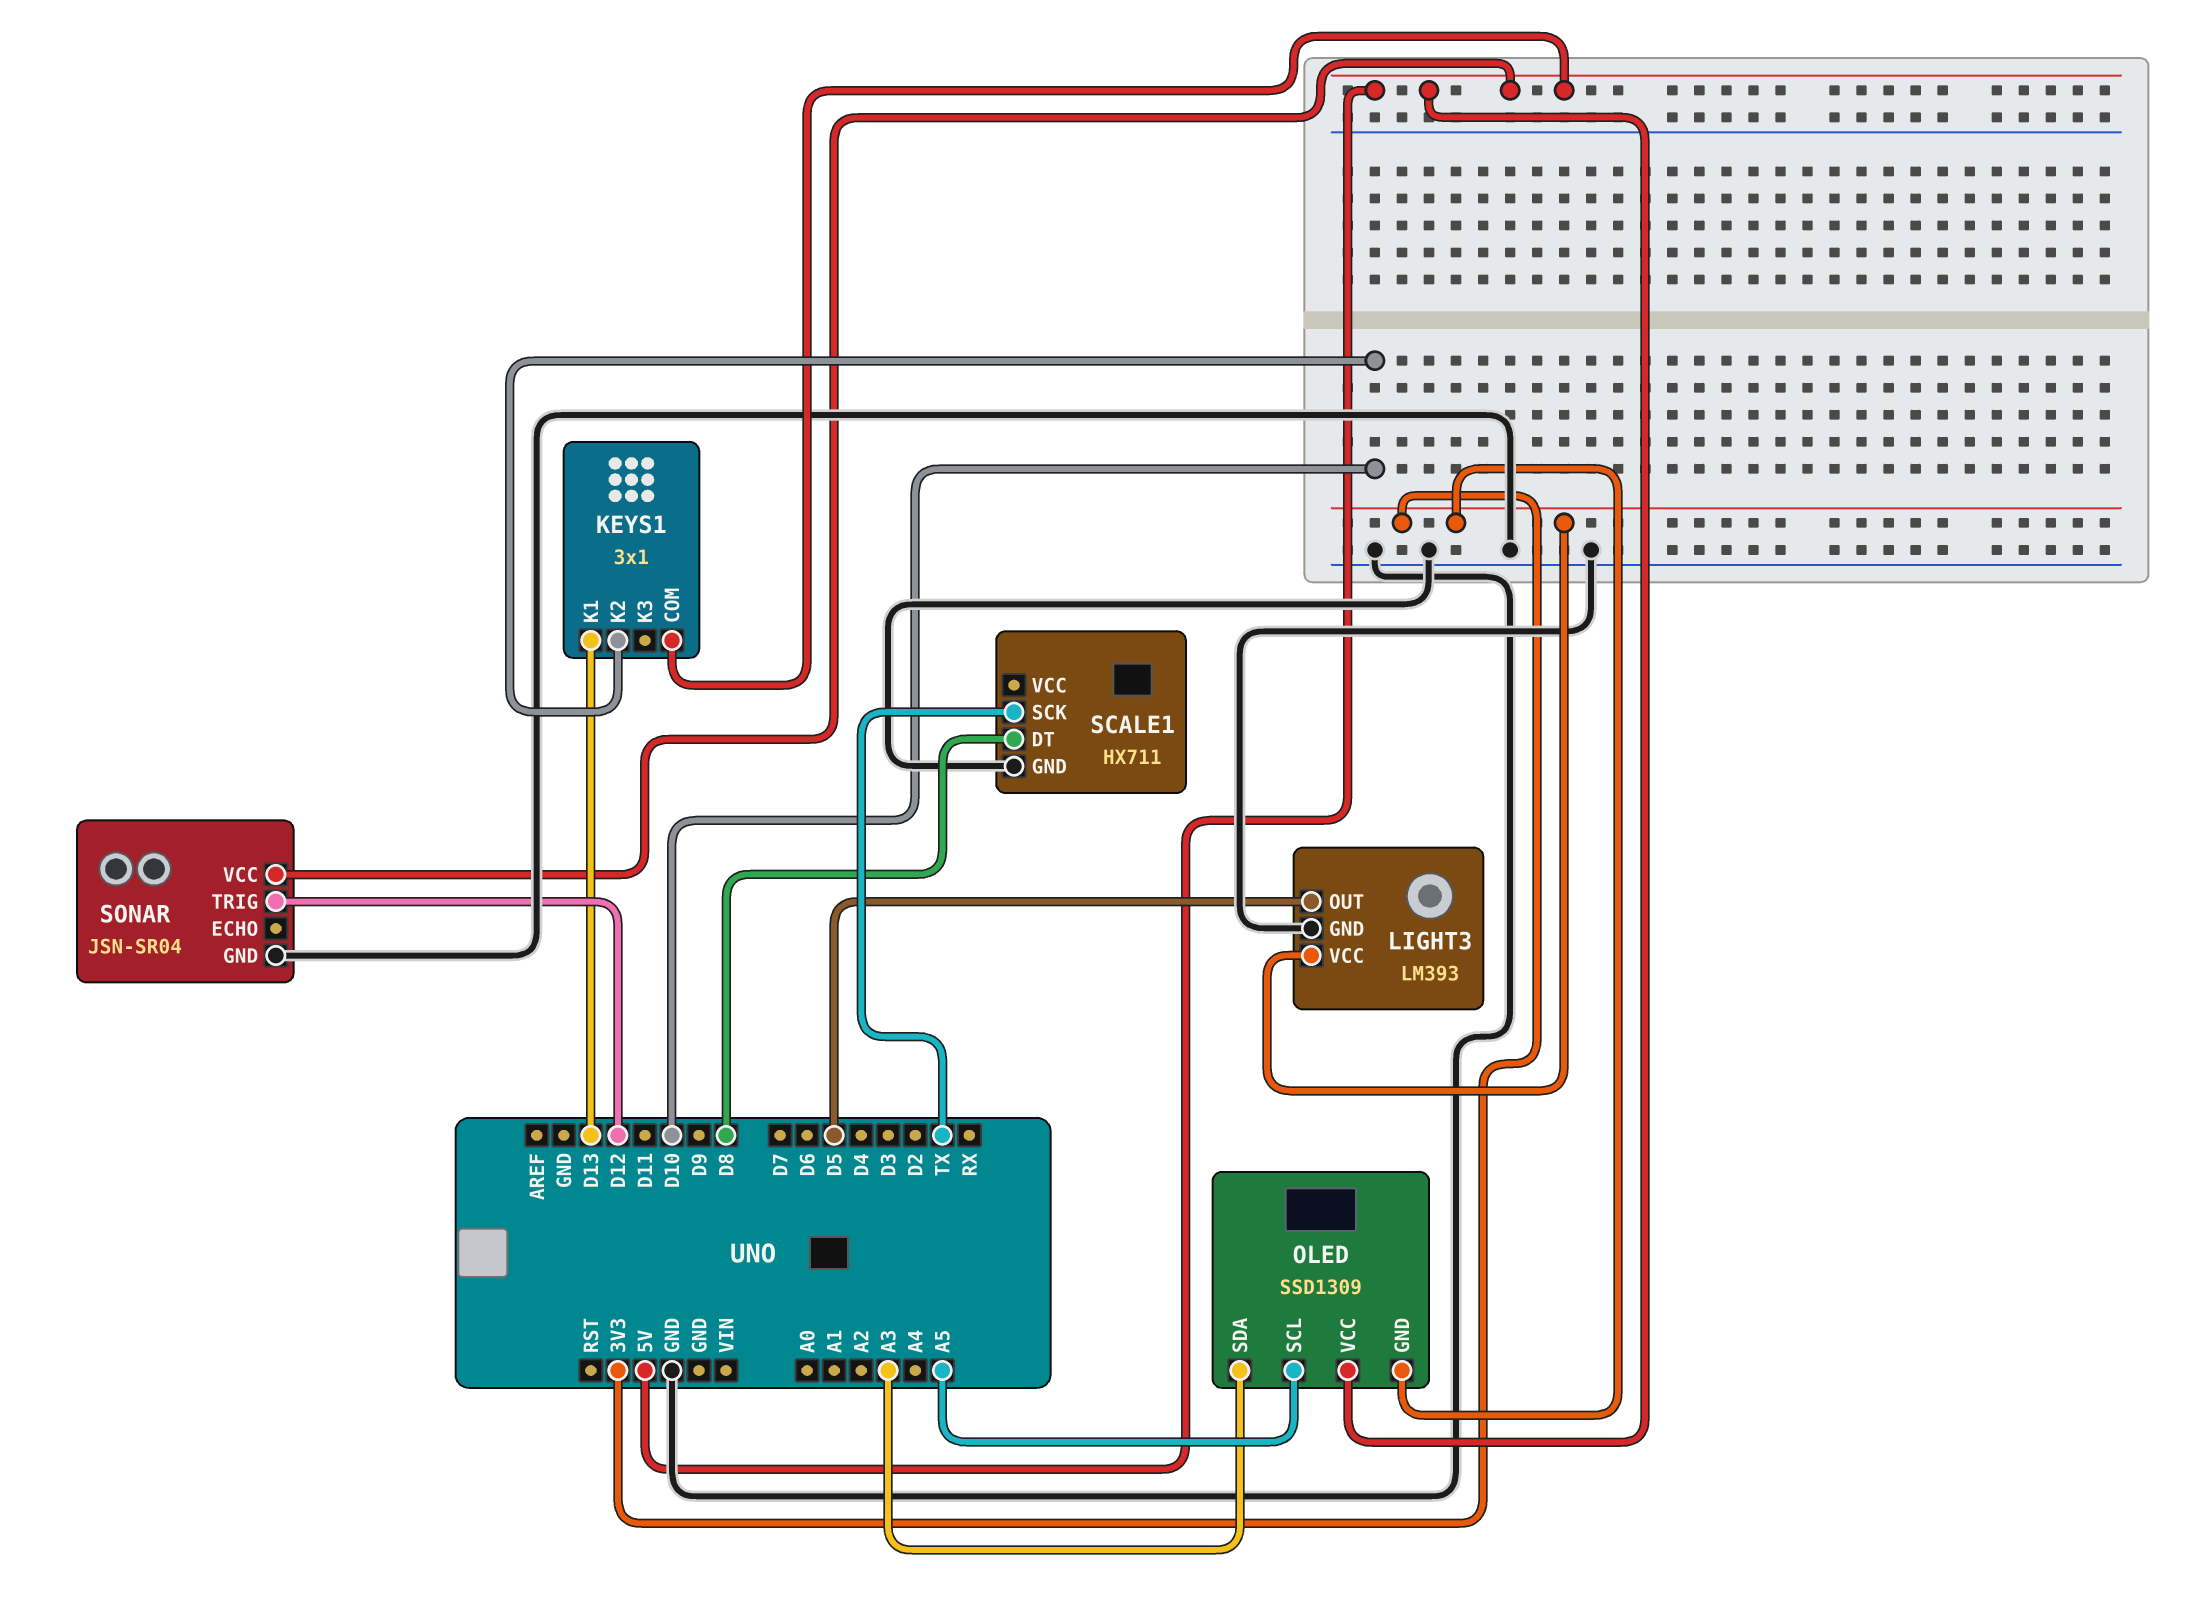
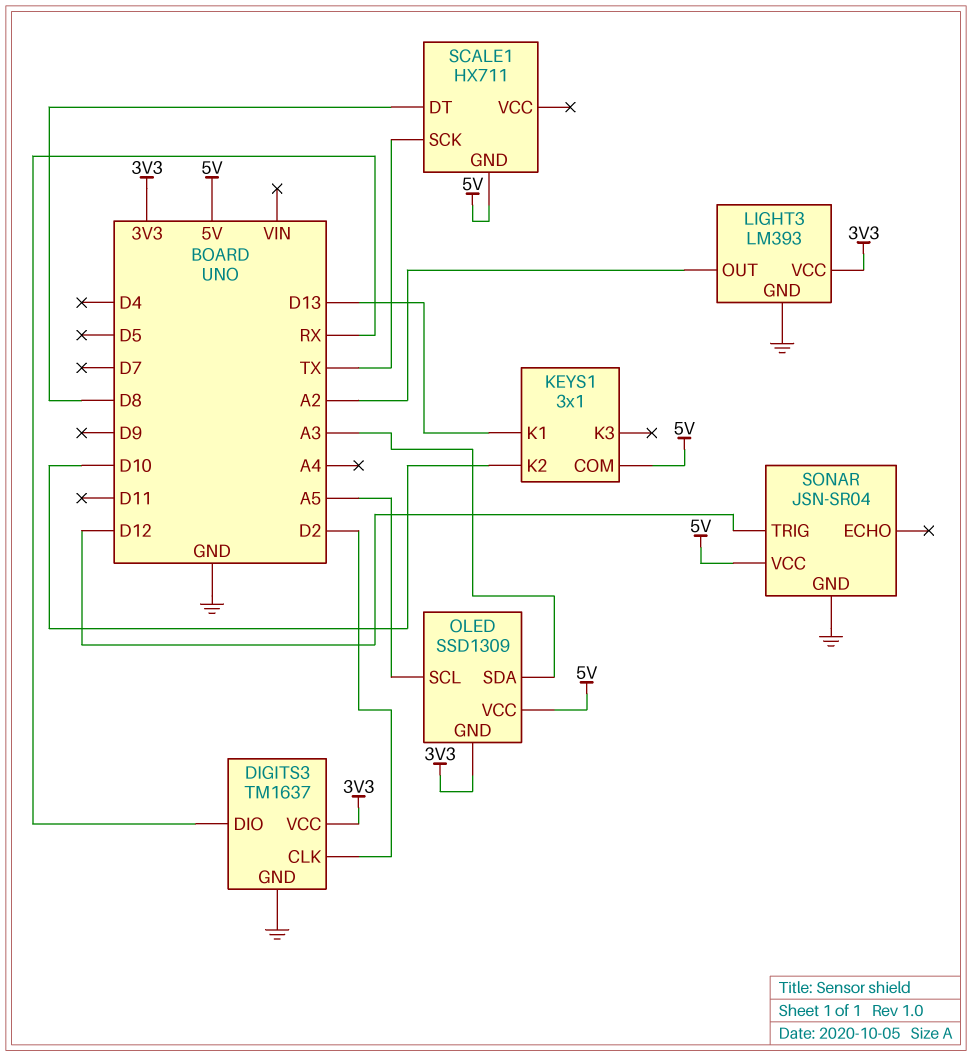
DIGITS3: none -> TM1637
DIGITS3 pin CLK: none -> D2
DIGITS3 pin DIO: none -> RX
DIGITS3 pin GND: none -> GND
DIGITS3 pin VCC: none -> 3V3
LIGHT3 pin OUT: D5 -> A2
SCALE1 pin GND: GND -> 5V

